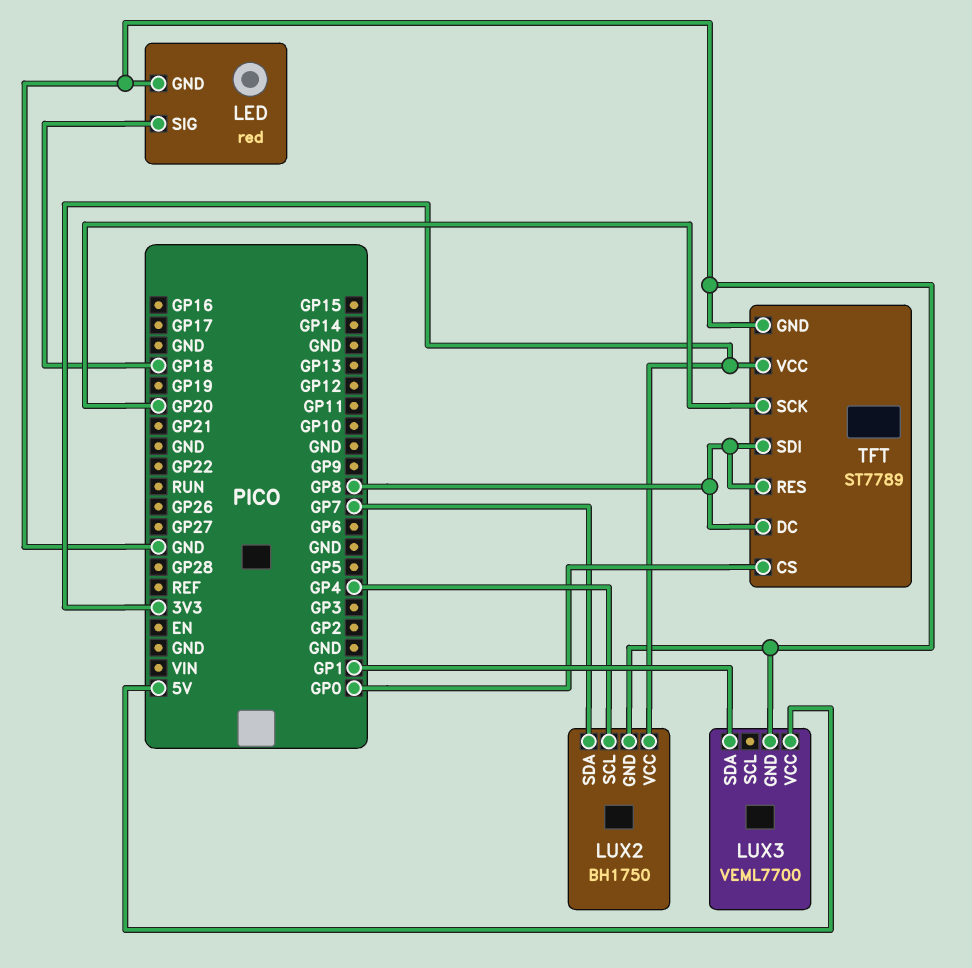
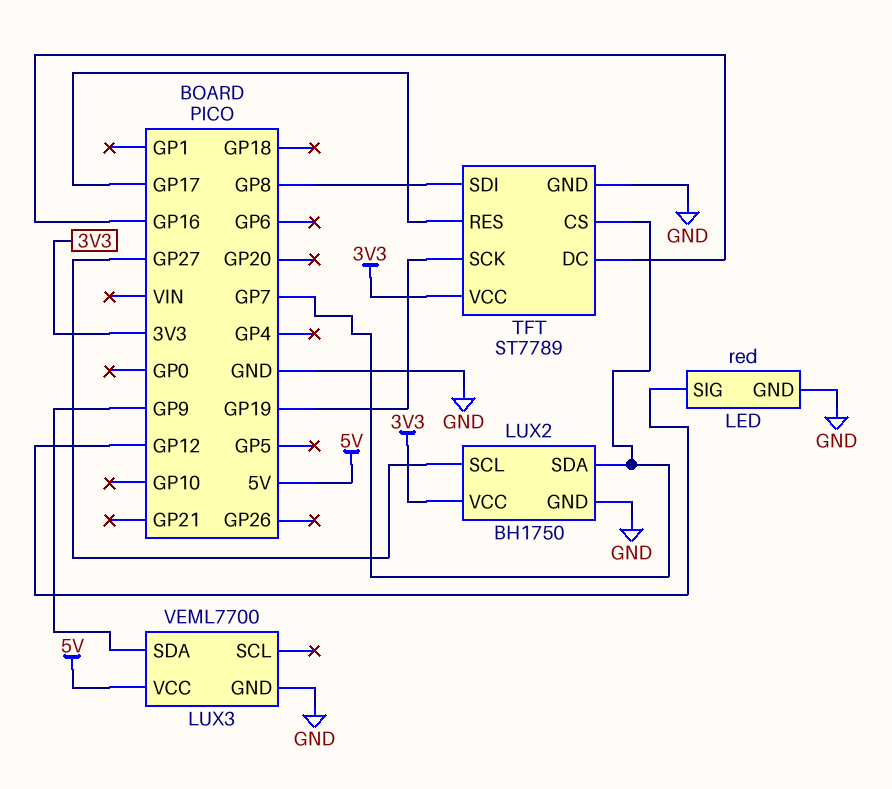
LED pin SIG: GP18 -> GP12
LUX2 pin SCL: GP4 -> GP27
LUX3 pin SDA: GP1 -> GP9
TFT pin CS: GP0 -> GP7
TFT pin DC: GP8 -> GP16
TFT pin RES: GP8 -> GP17
TFT pin SCK: GP20 -> GP19

